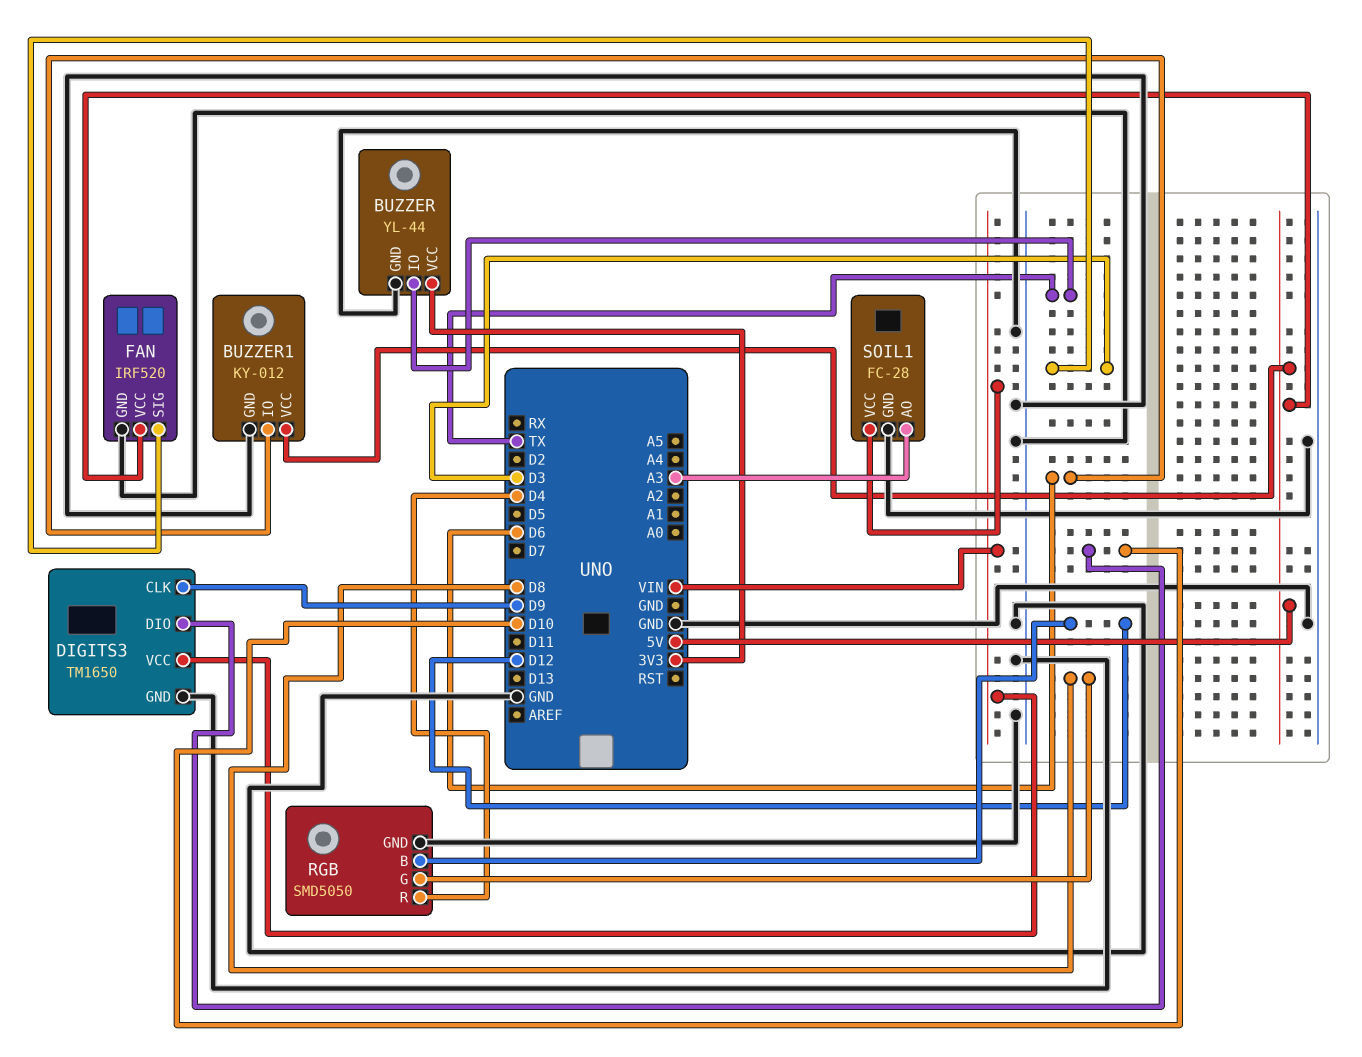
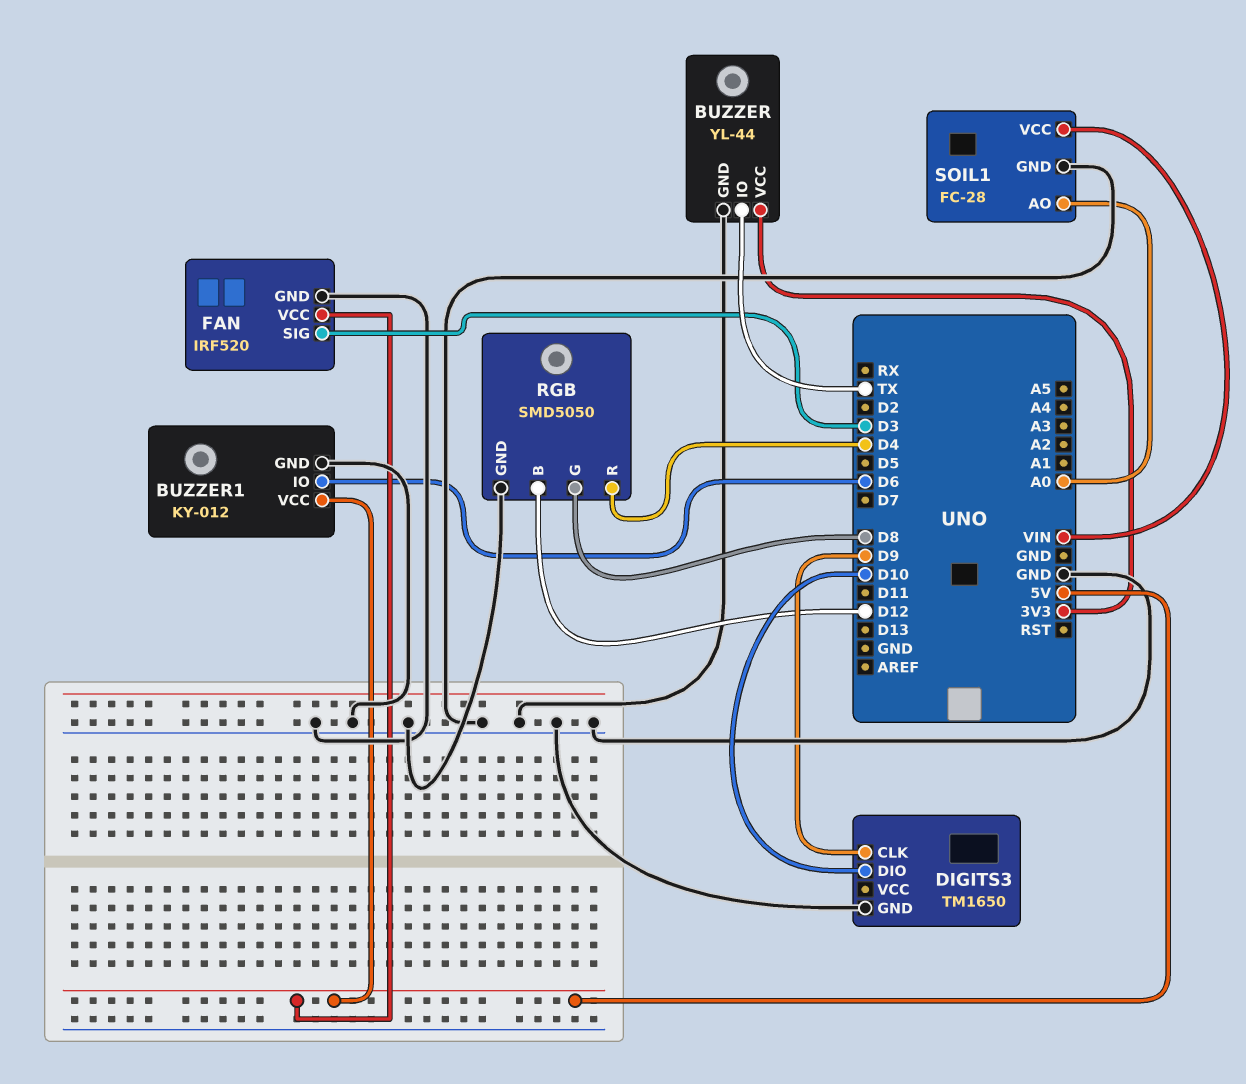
DIGITS3 pin VCC: VIN -> none
SOIL1 pin AO: A3 -> A0

